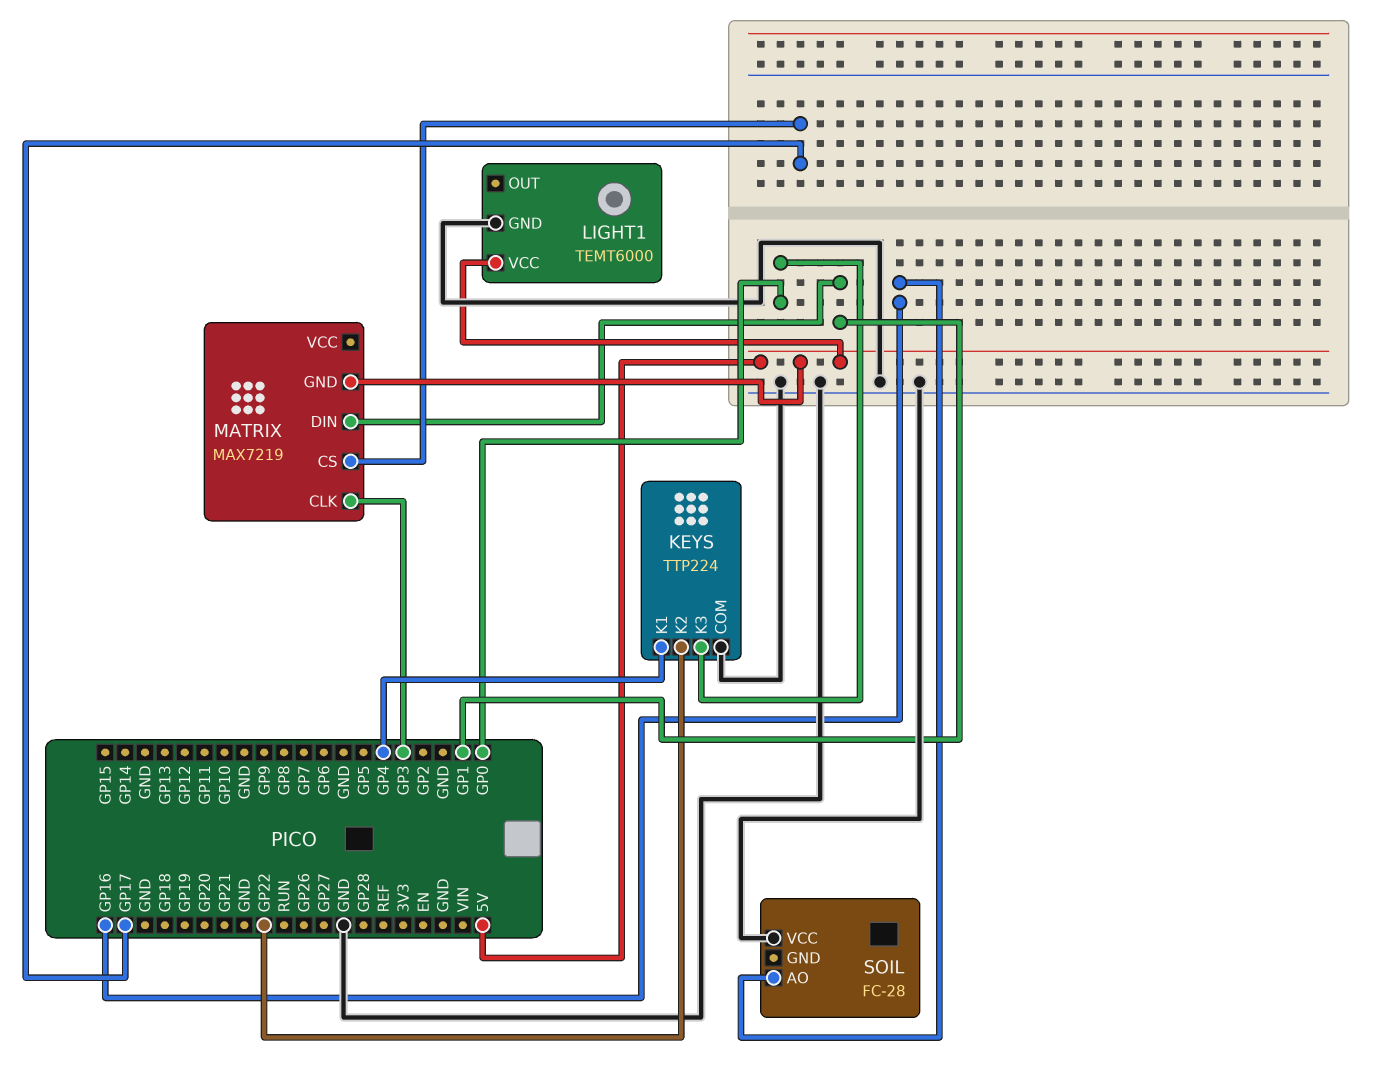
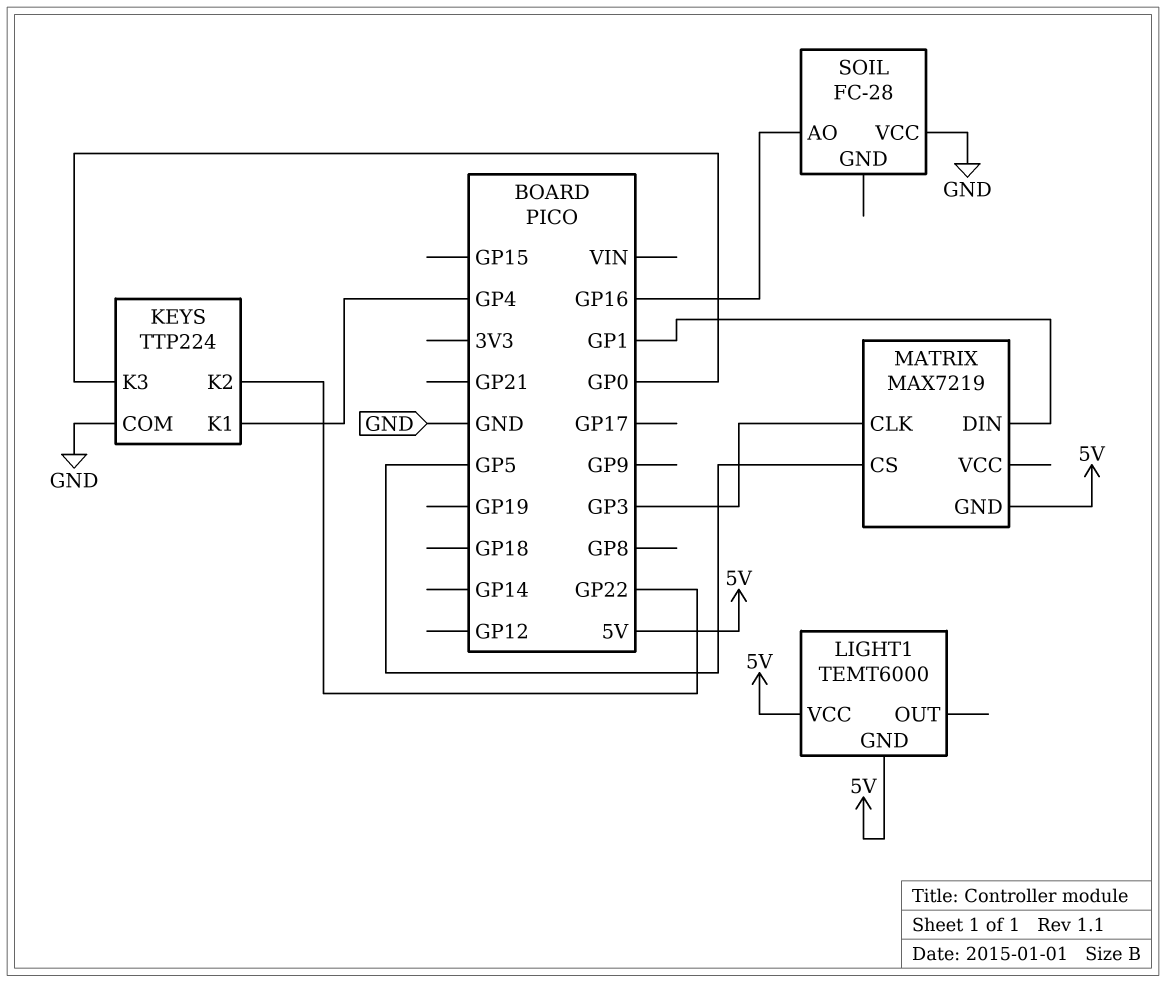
LIGHT1 pin GND: GND -> 5V
MATRIX pin CS: GP17 -> GP5

